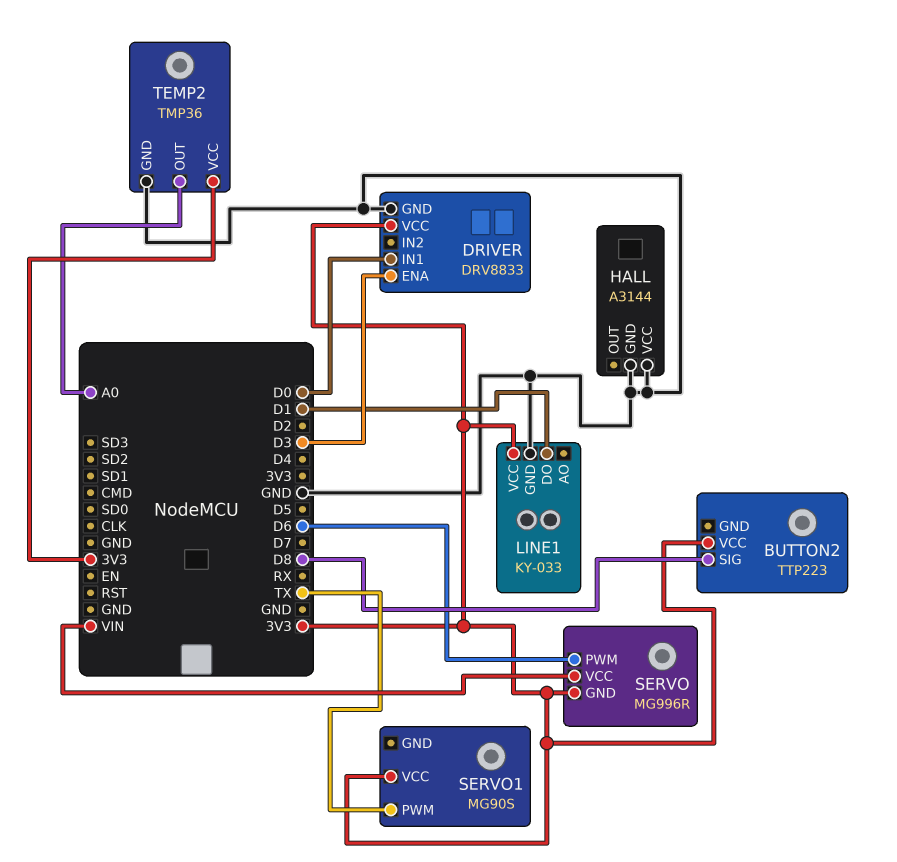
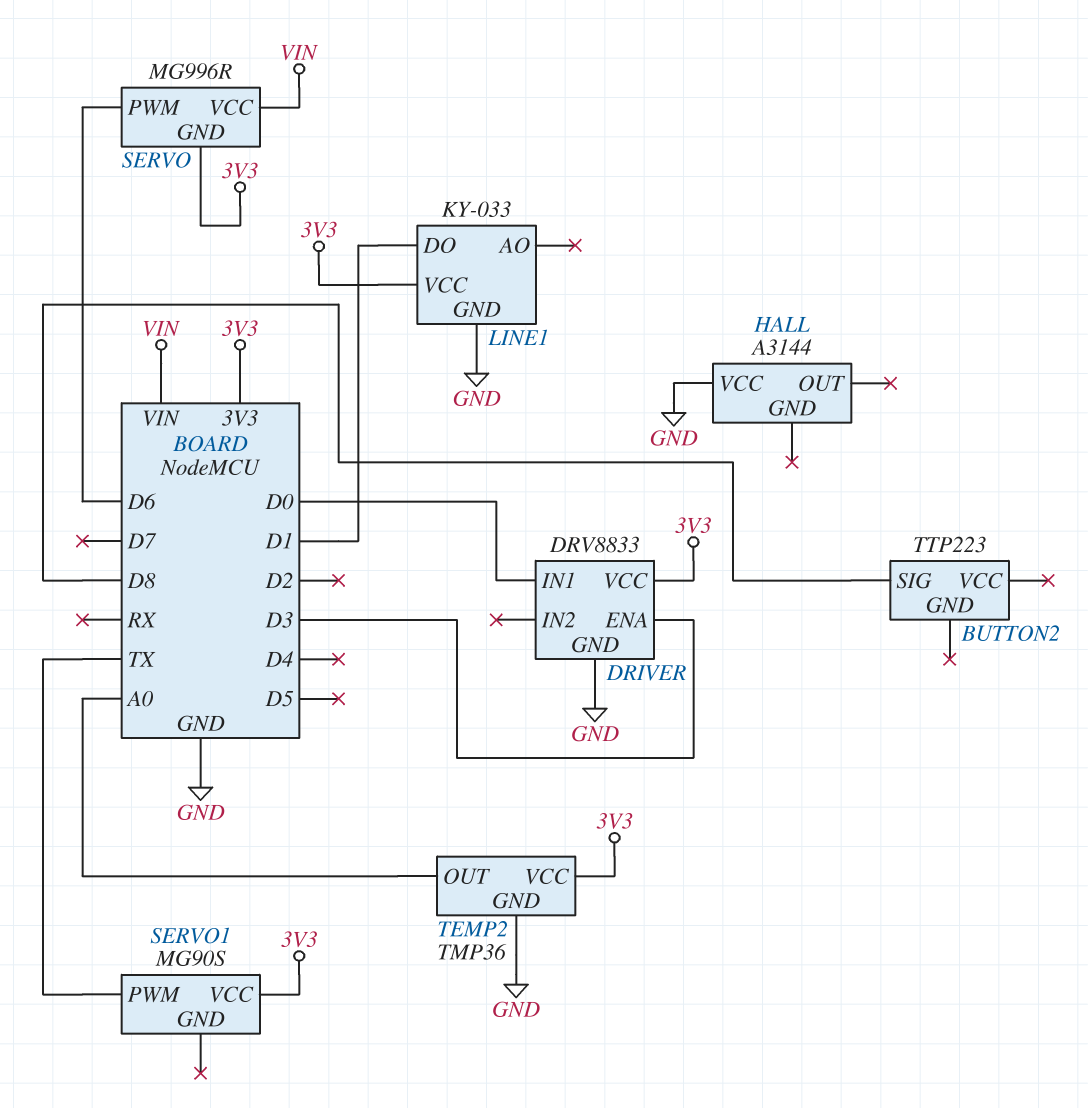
BUTTON2 pin VCC: 3V3 -> none
HALL pin GND: GND -> none

